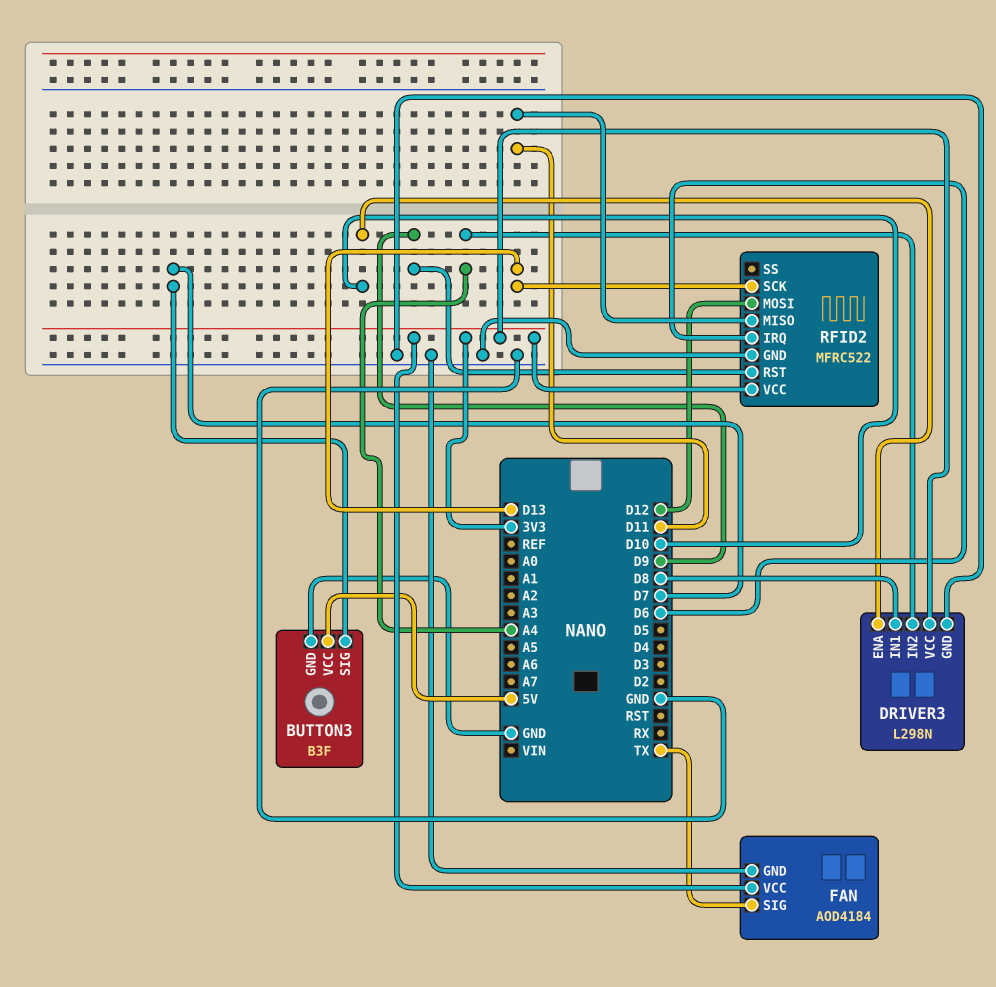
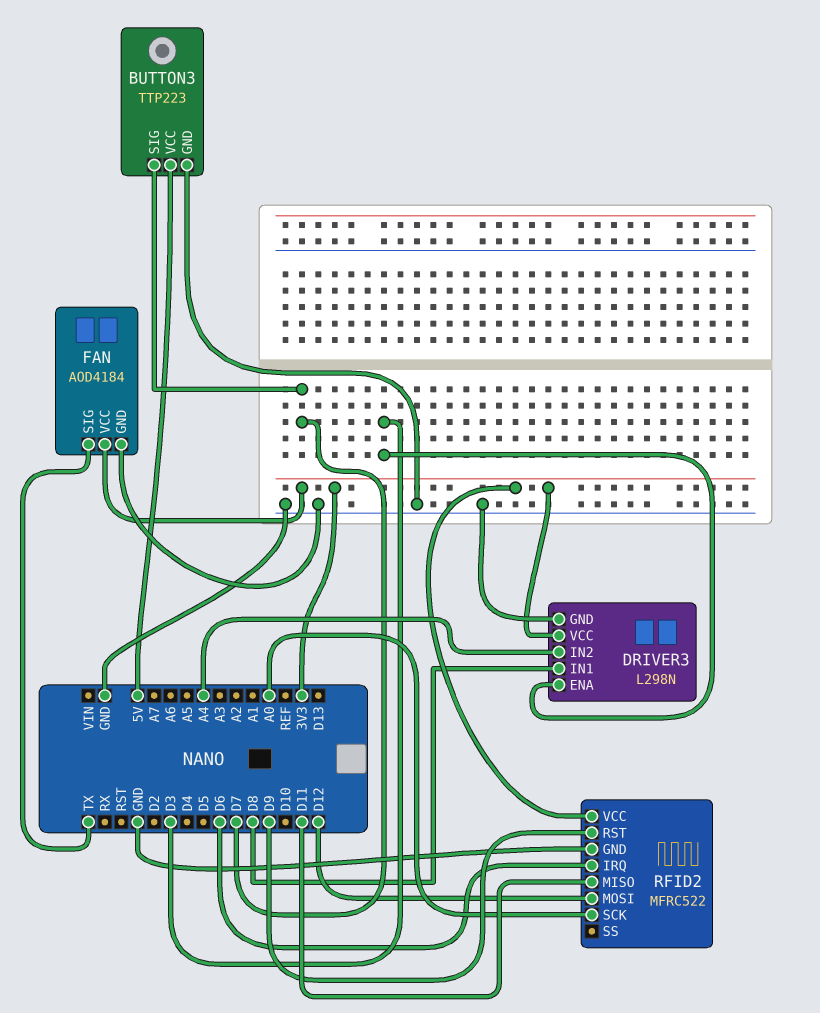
BUTTON3: B3F -> TTP223
DRIVER3 pin ENA: D10 -> D3
RFID2 pin SCK: D13 -> A0

